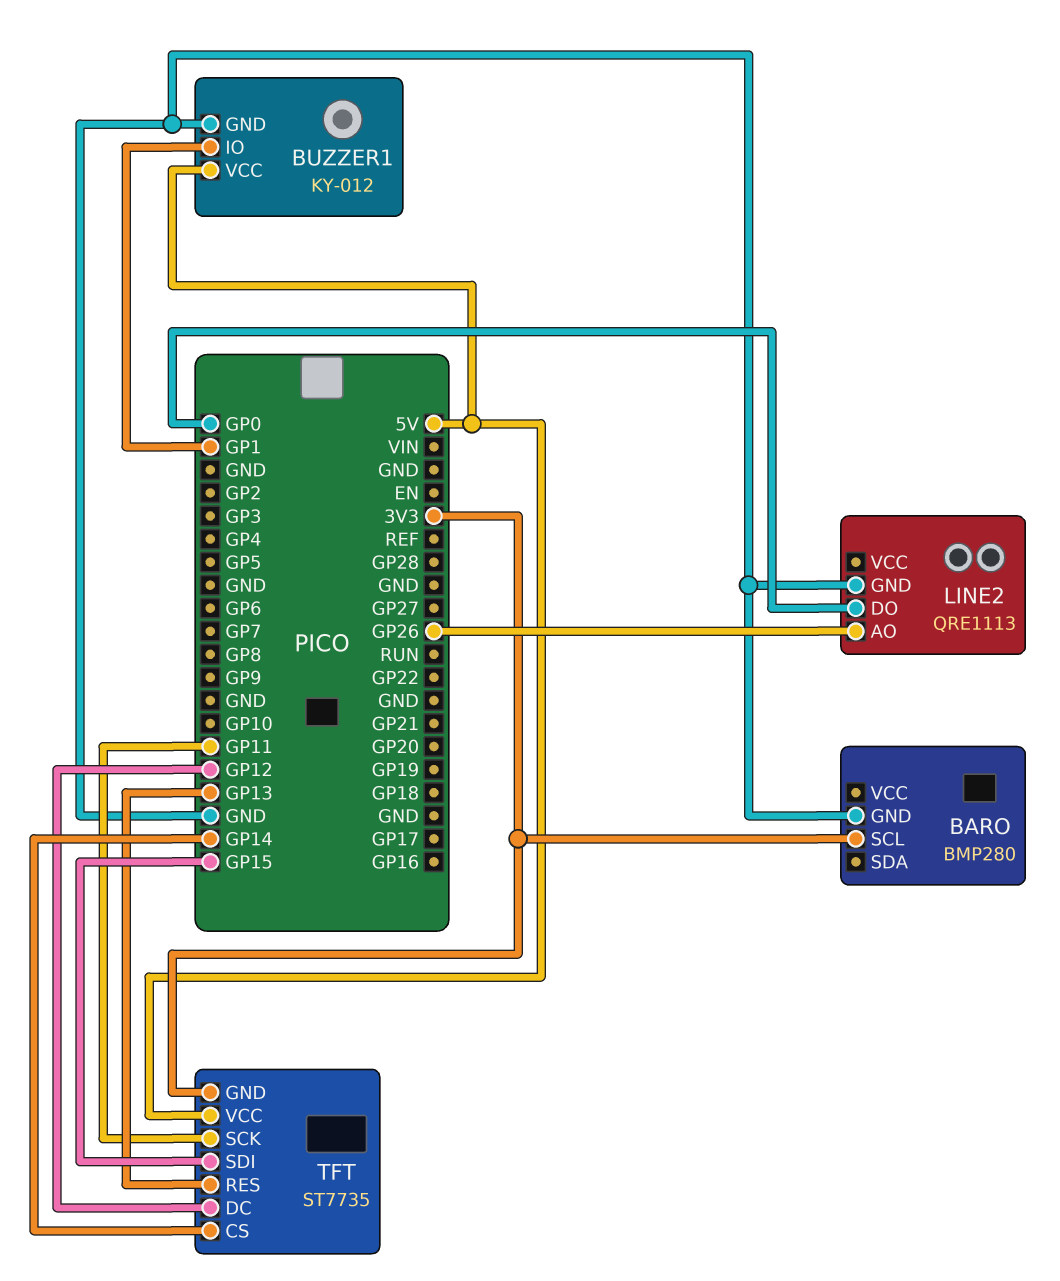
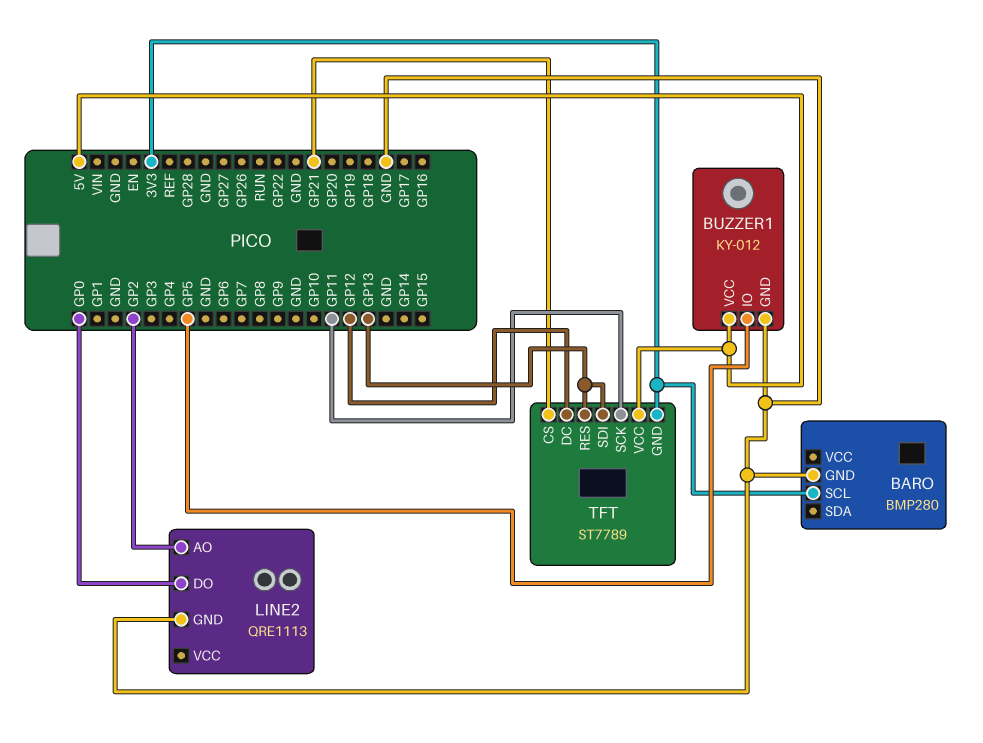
BUZZER1 pin IO: GP1 -> GP5
LINE2 pin AO: GP26 -> GP2
TFT: ST7735 -> ST7789
TFT pin CS: GP14 -> GP21
TFT pin SDI: GP15 -> GP13

